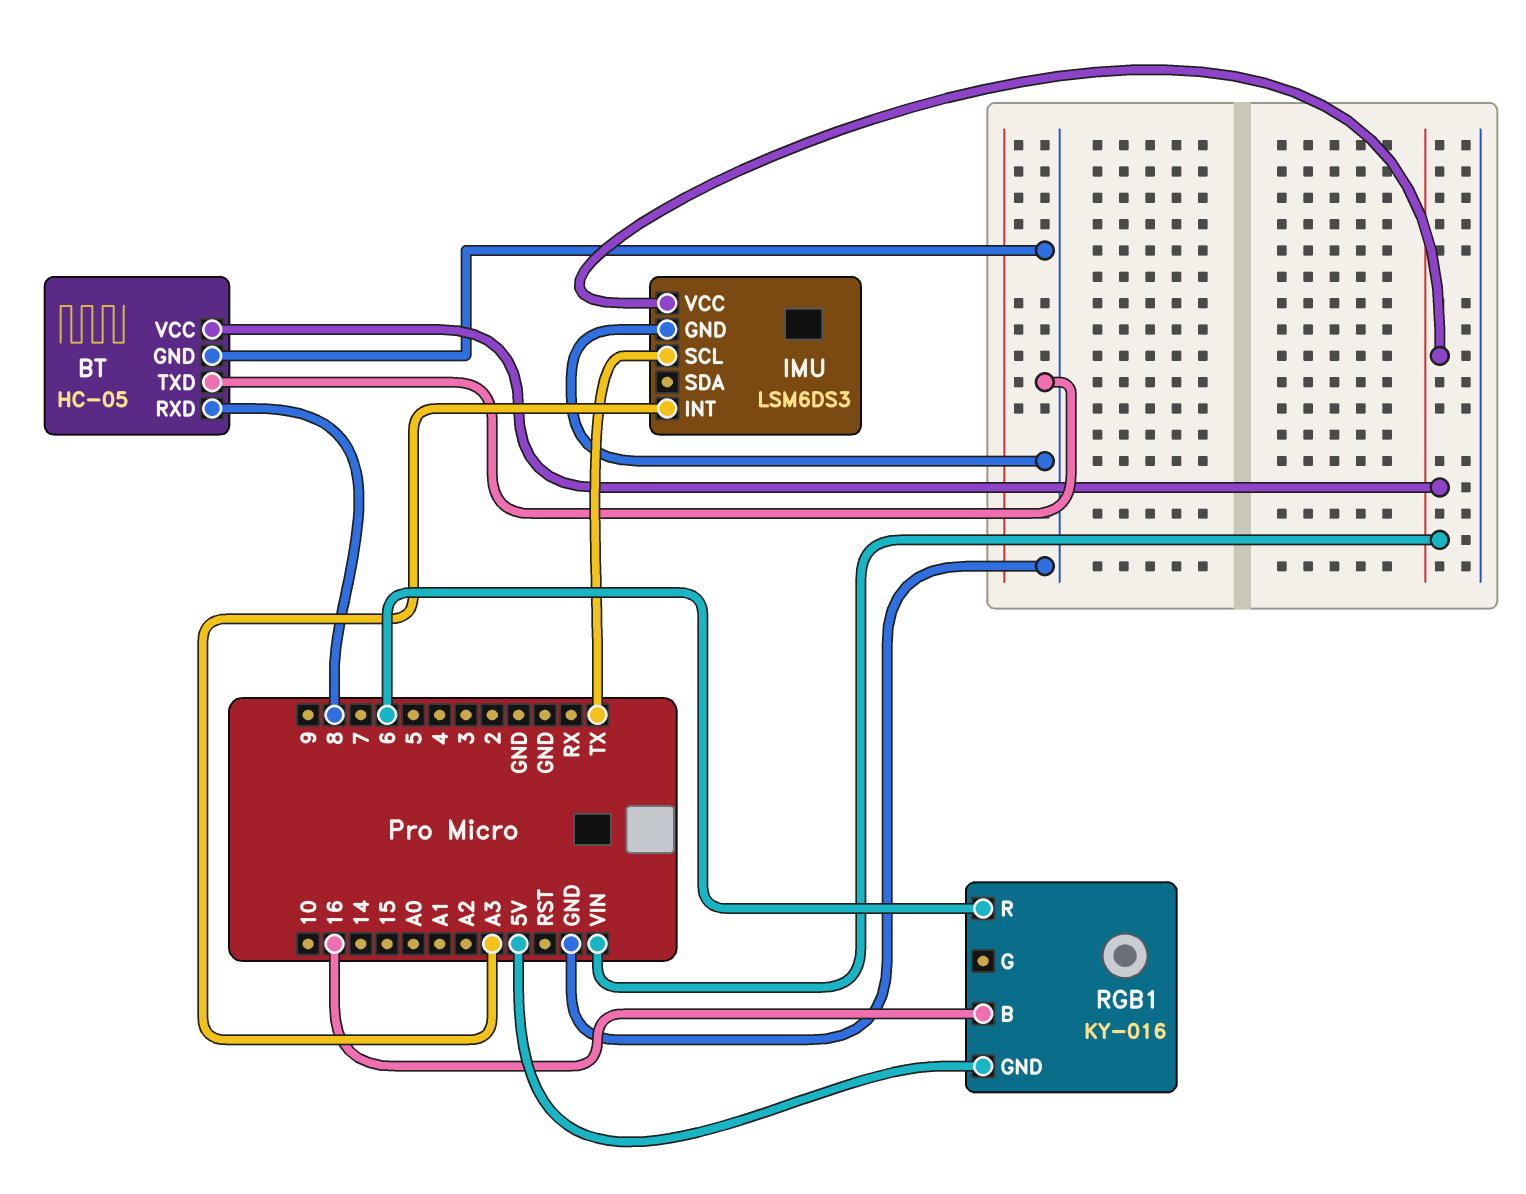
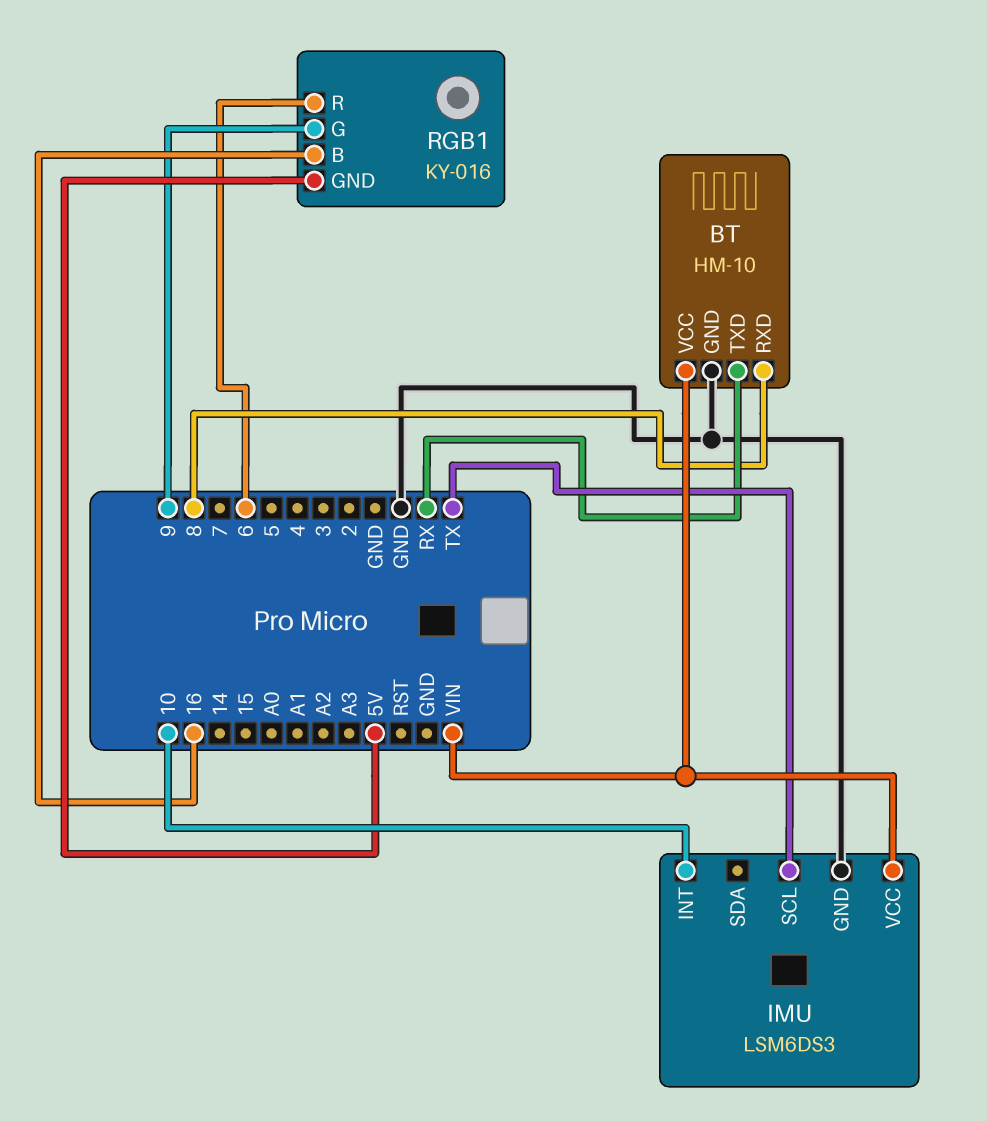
BT: HC-05 -> HM-10
BT pin TXD: GND -> RX
IMU pin INT: A3 -> 10
RGB1 pin G: none -> 9

